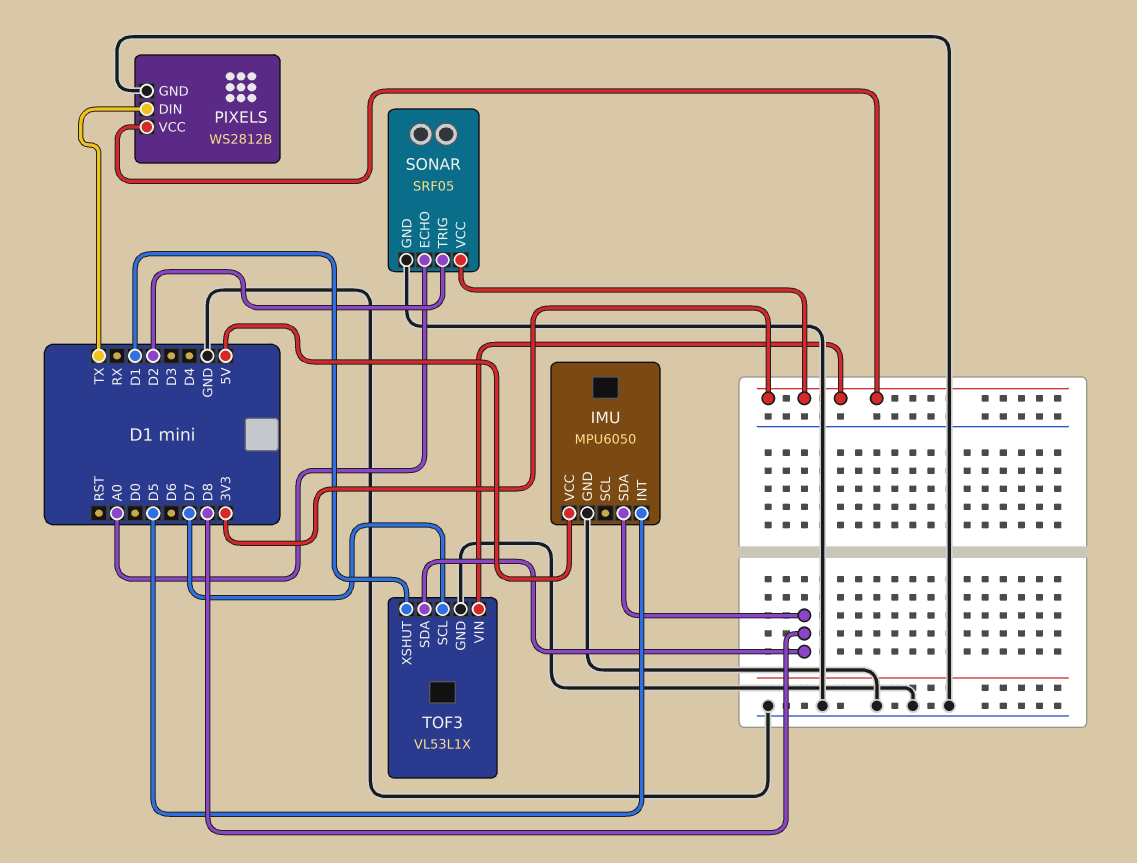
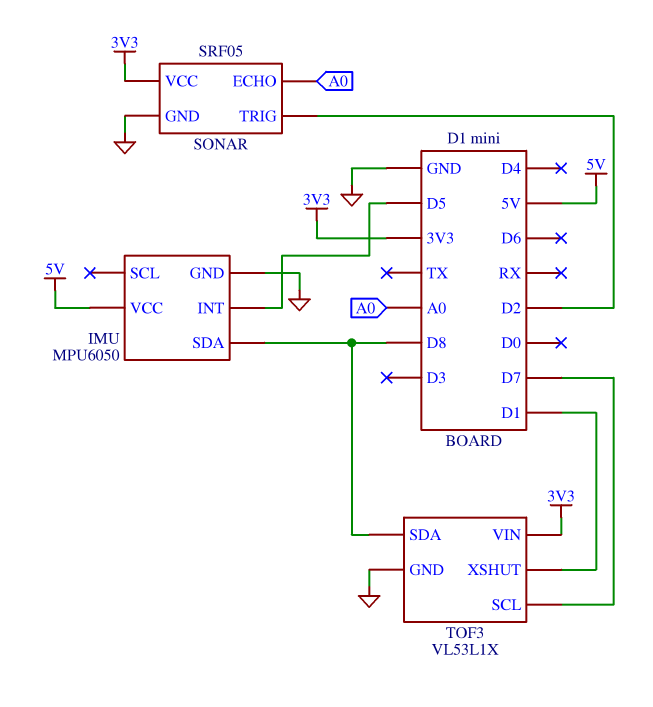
PIXELS: WS2812B -> none
PIXELS pin DIN: TX -> none
PIXELS pin GND: GND -> none
PIXELS pin VCC: 3V3 -> none

